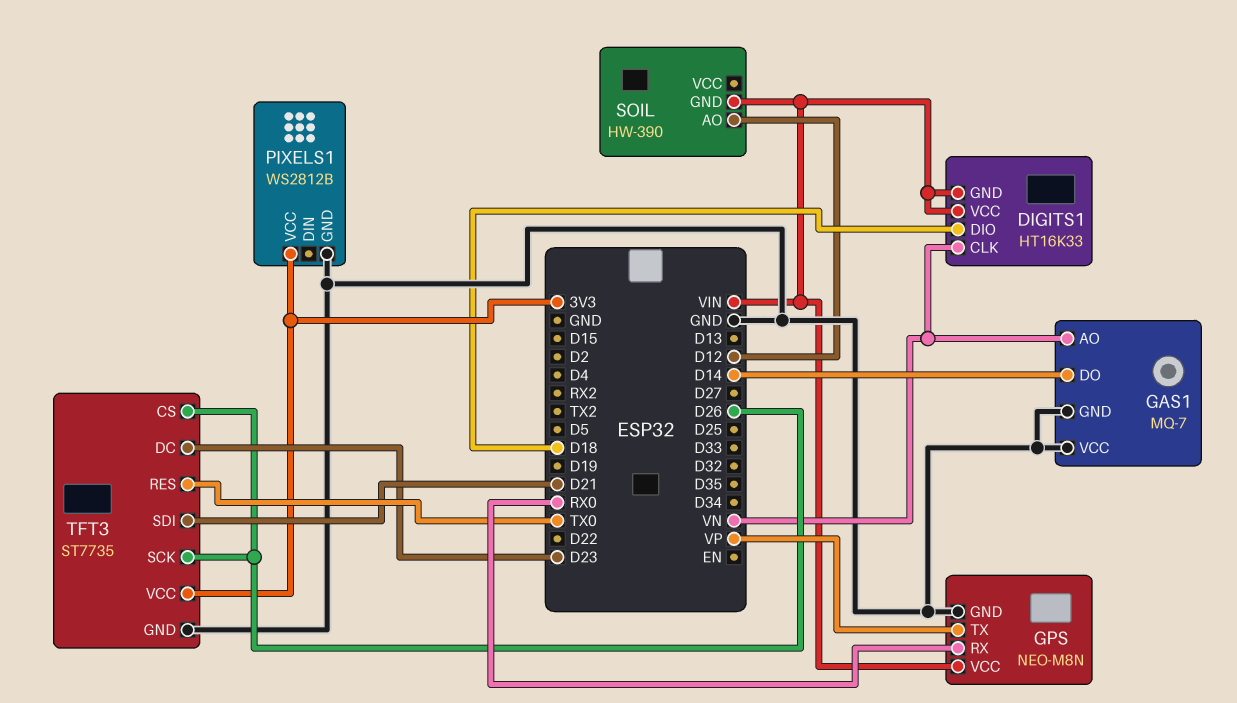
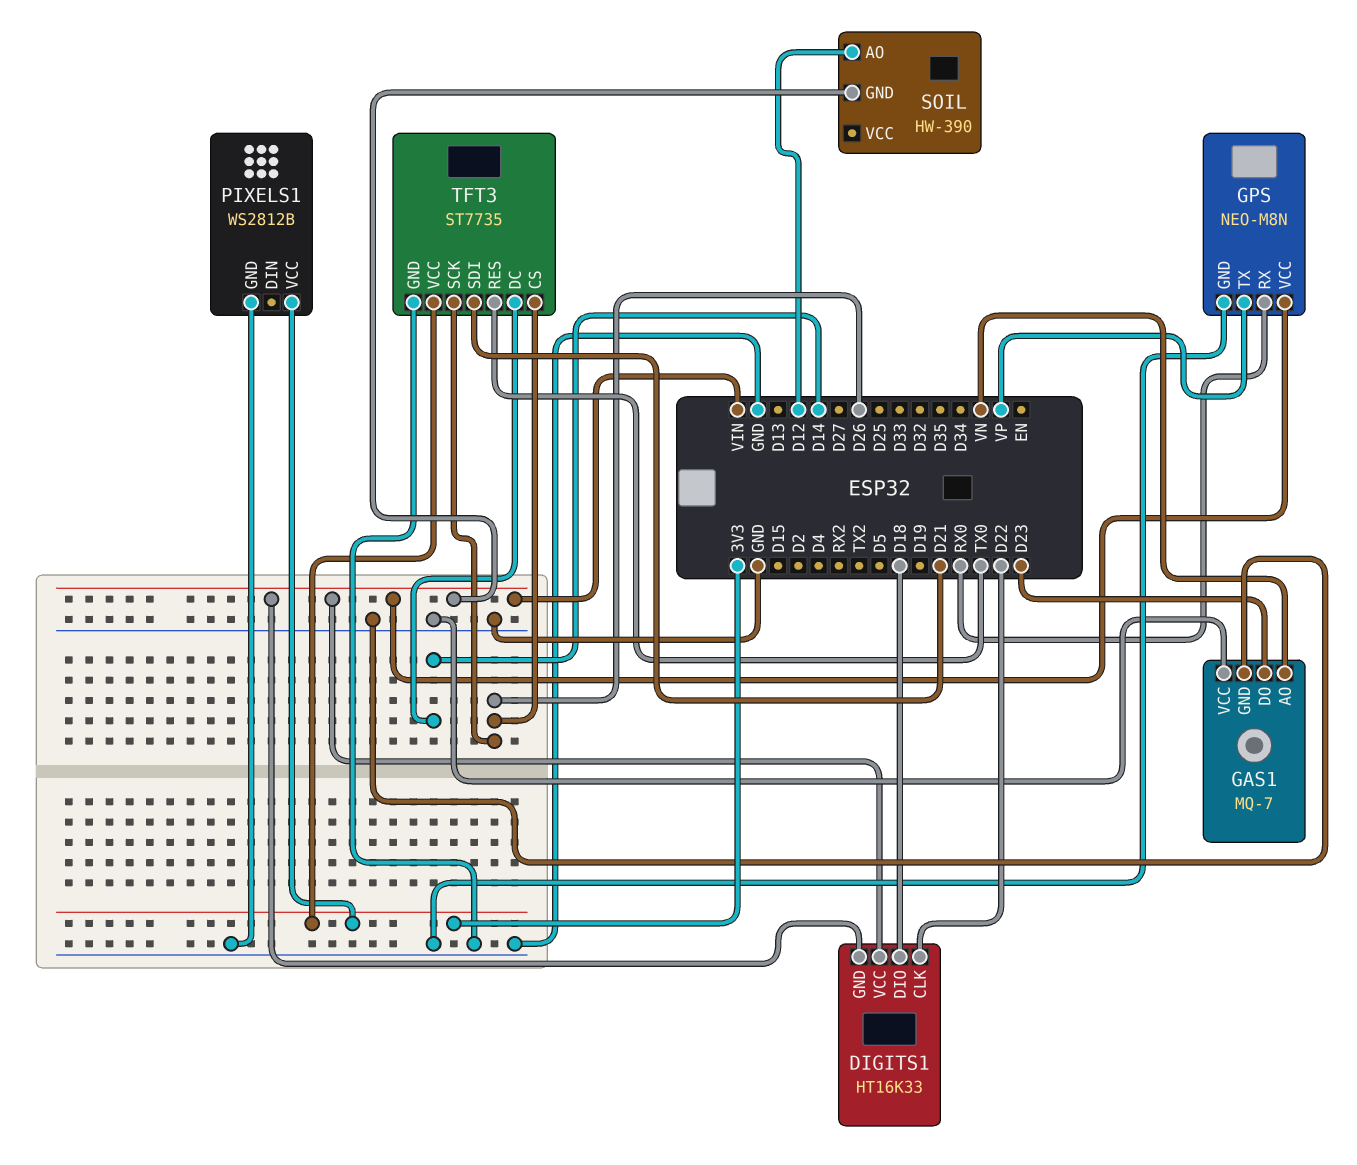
DIGITS1 pin CLK: VN -> D22
GAS1 pin DO: D14 -> D23
TFT3 pin DC: D23 -> D14

